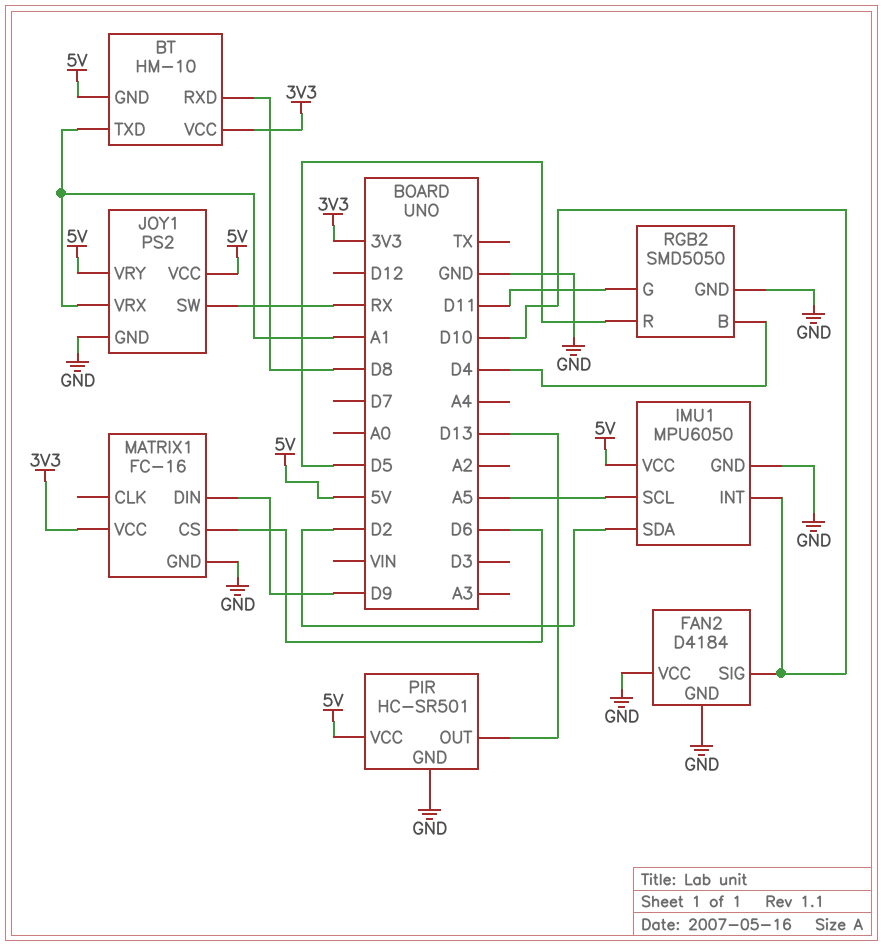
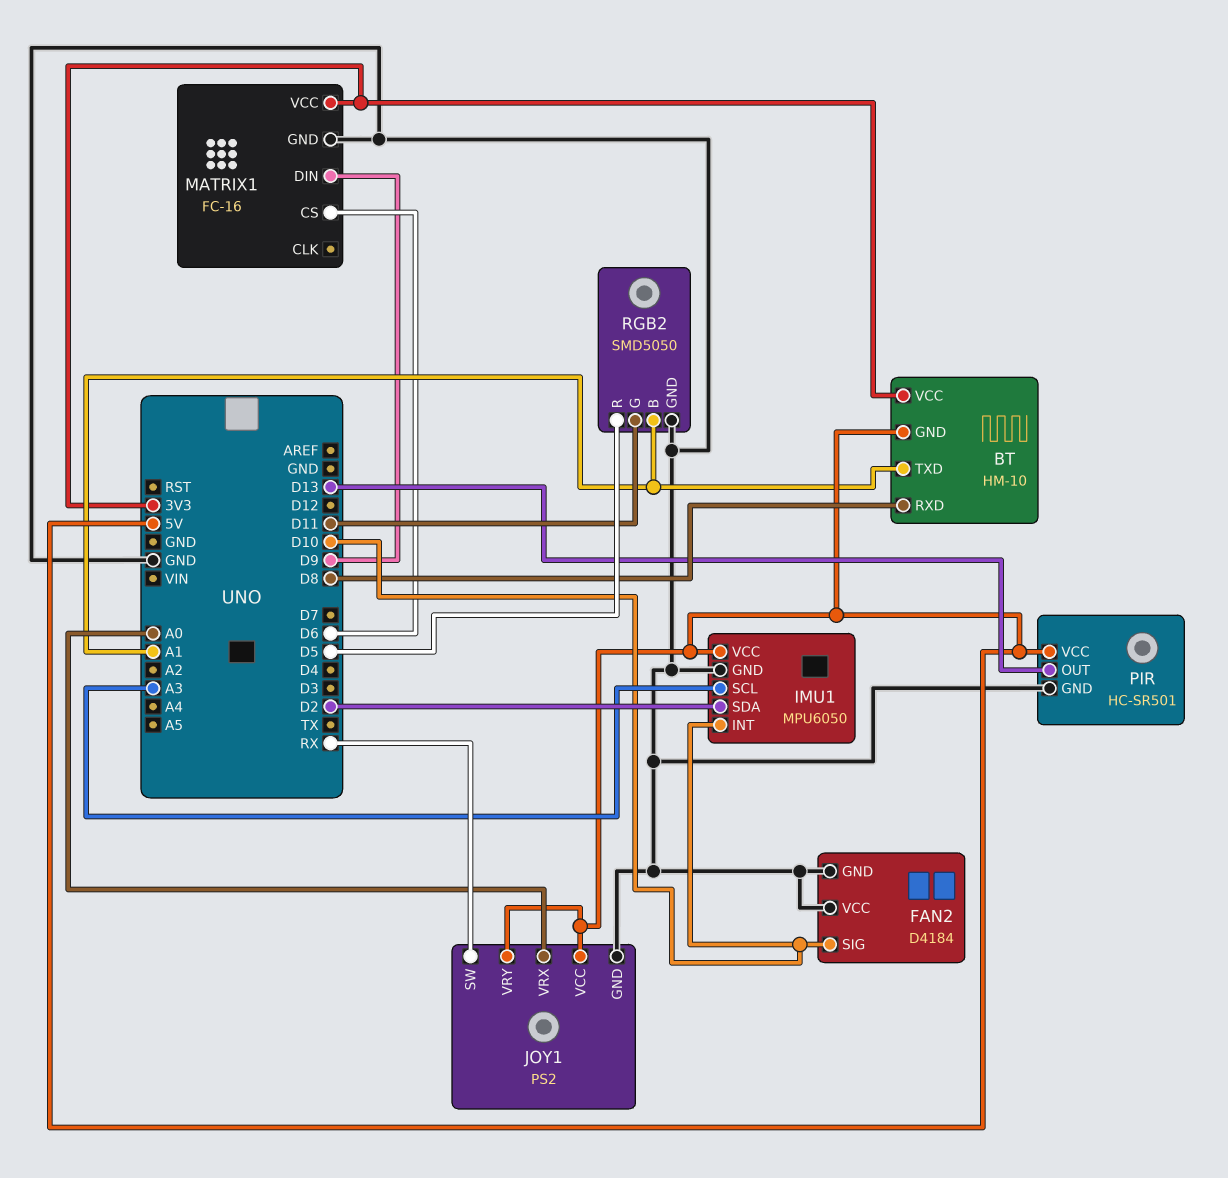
IMU1 pin SCL: A5 -> A3
JOY1 pin VRX: A1 -> A0
RGB2 pin B: D4 -> A1

